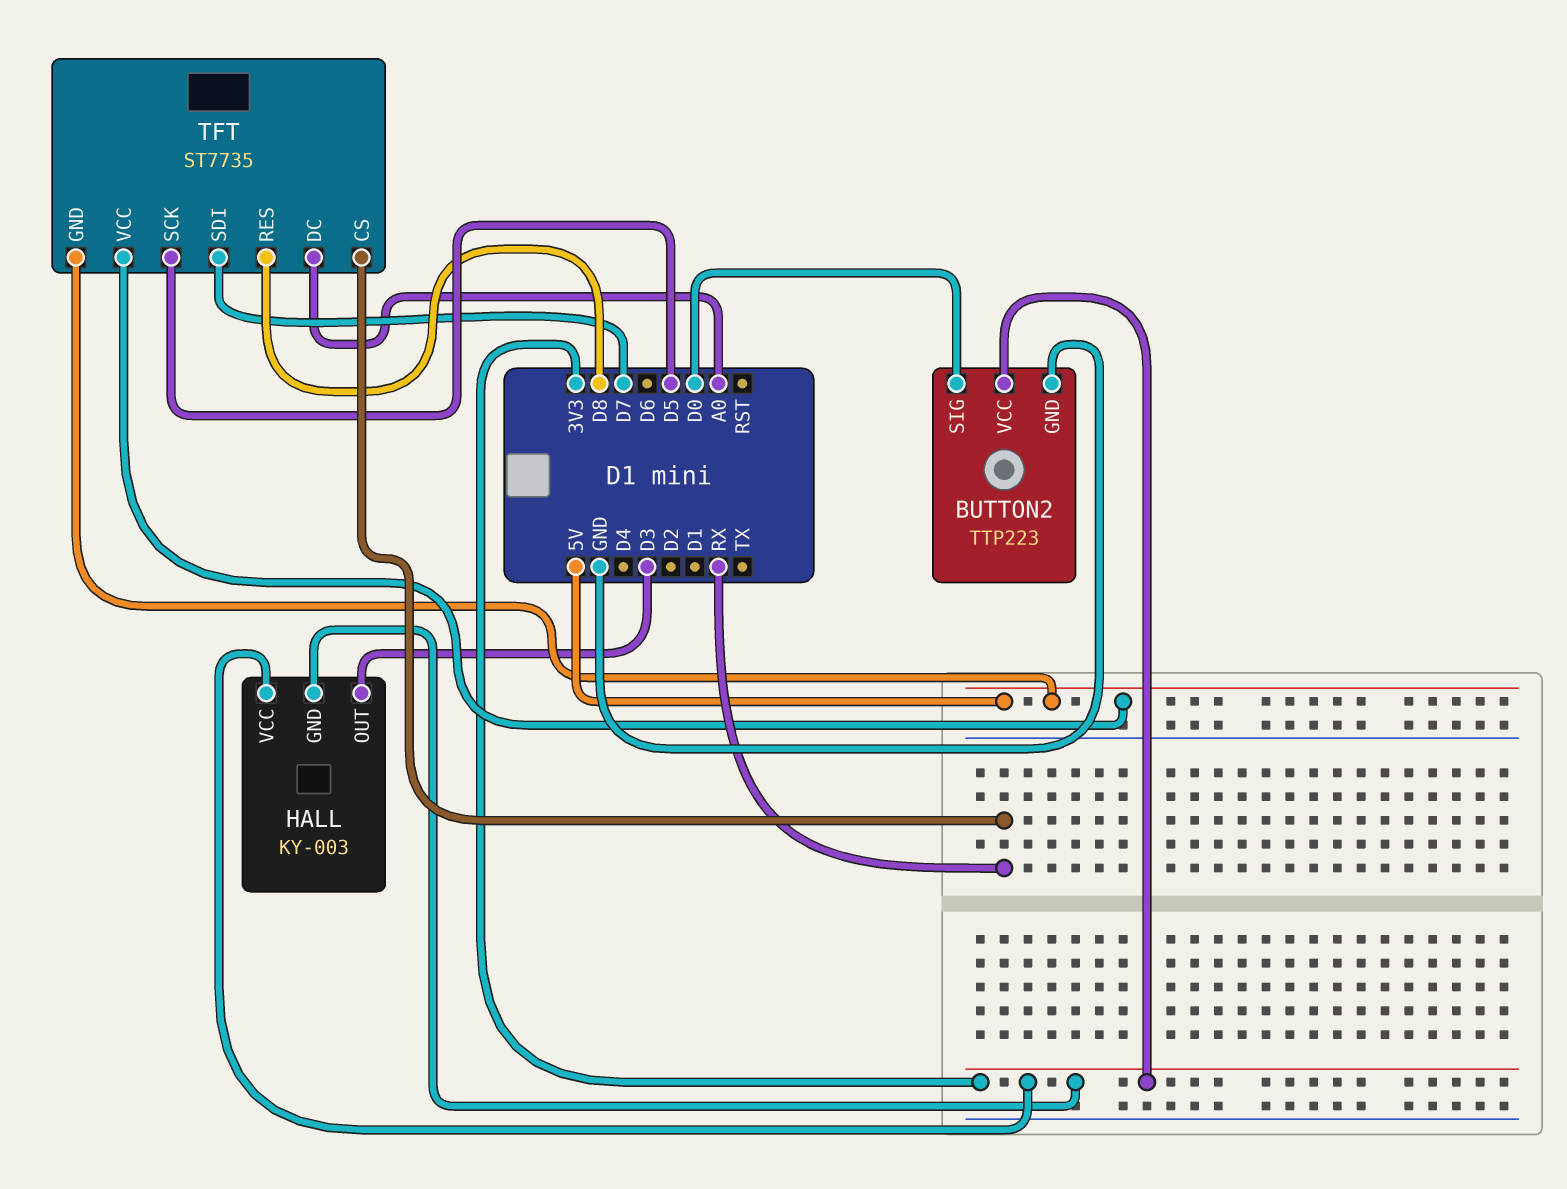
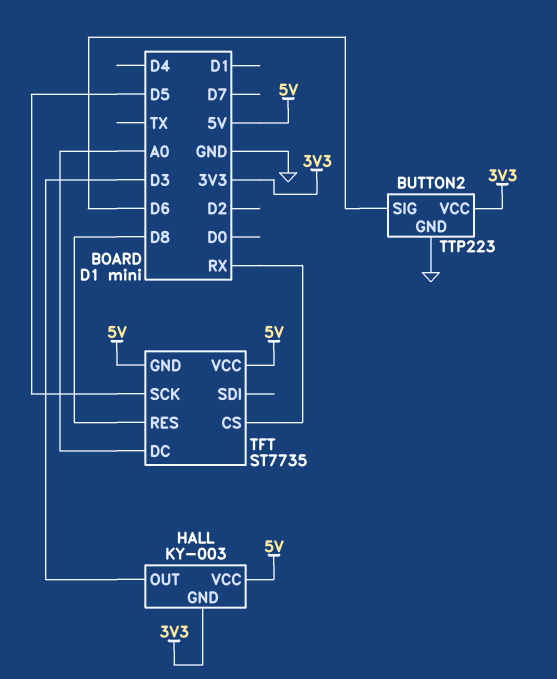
BUTTON2 pin SIG: D0 -> D6
HALL pin VCC: 3V3 -> 5V
TFT pin SDI: D7 -> none

